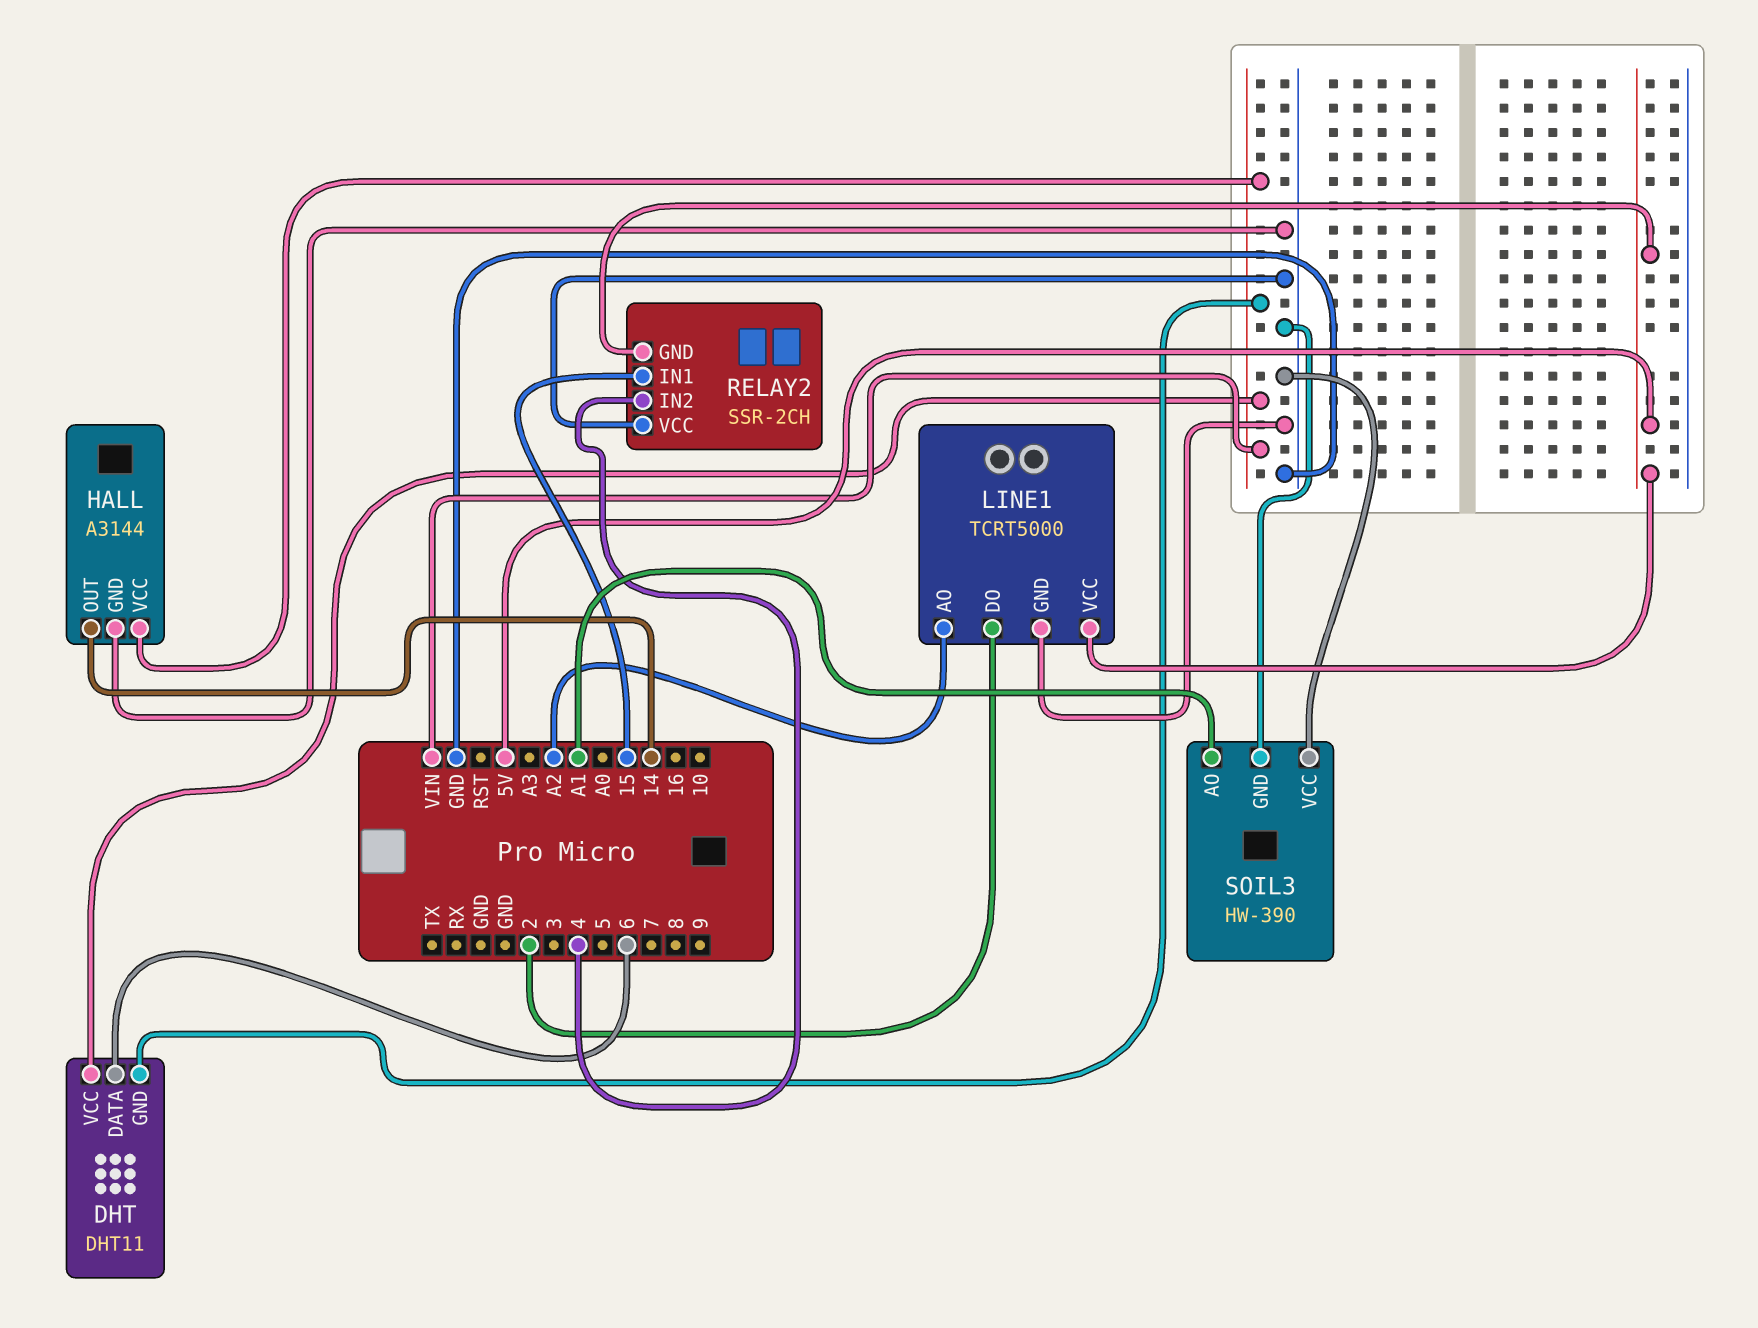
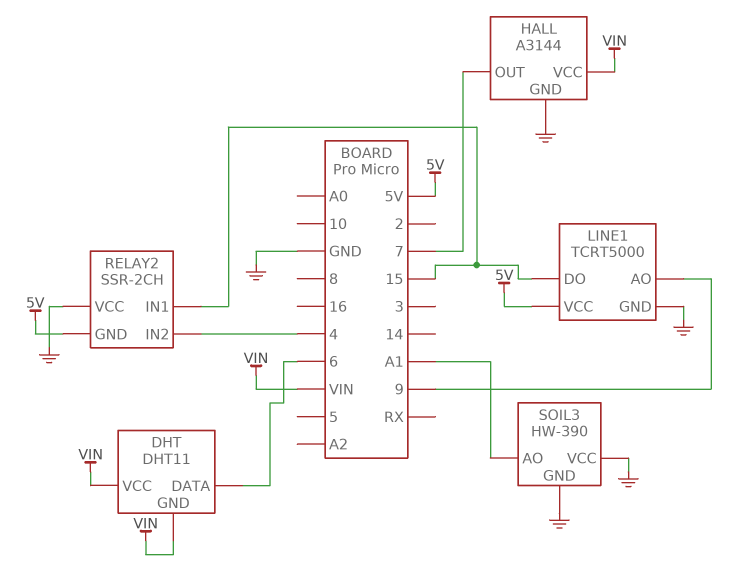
HALL pin OUT: 14 -> 7
LINE1 pin AO: A2 -> 9
LINE1 pin DO: 2 -> 15

